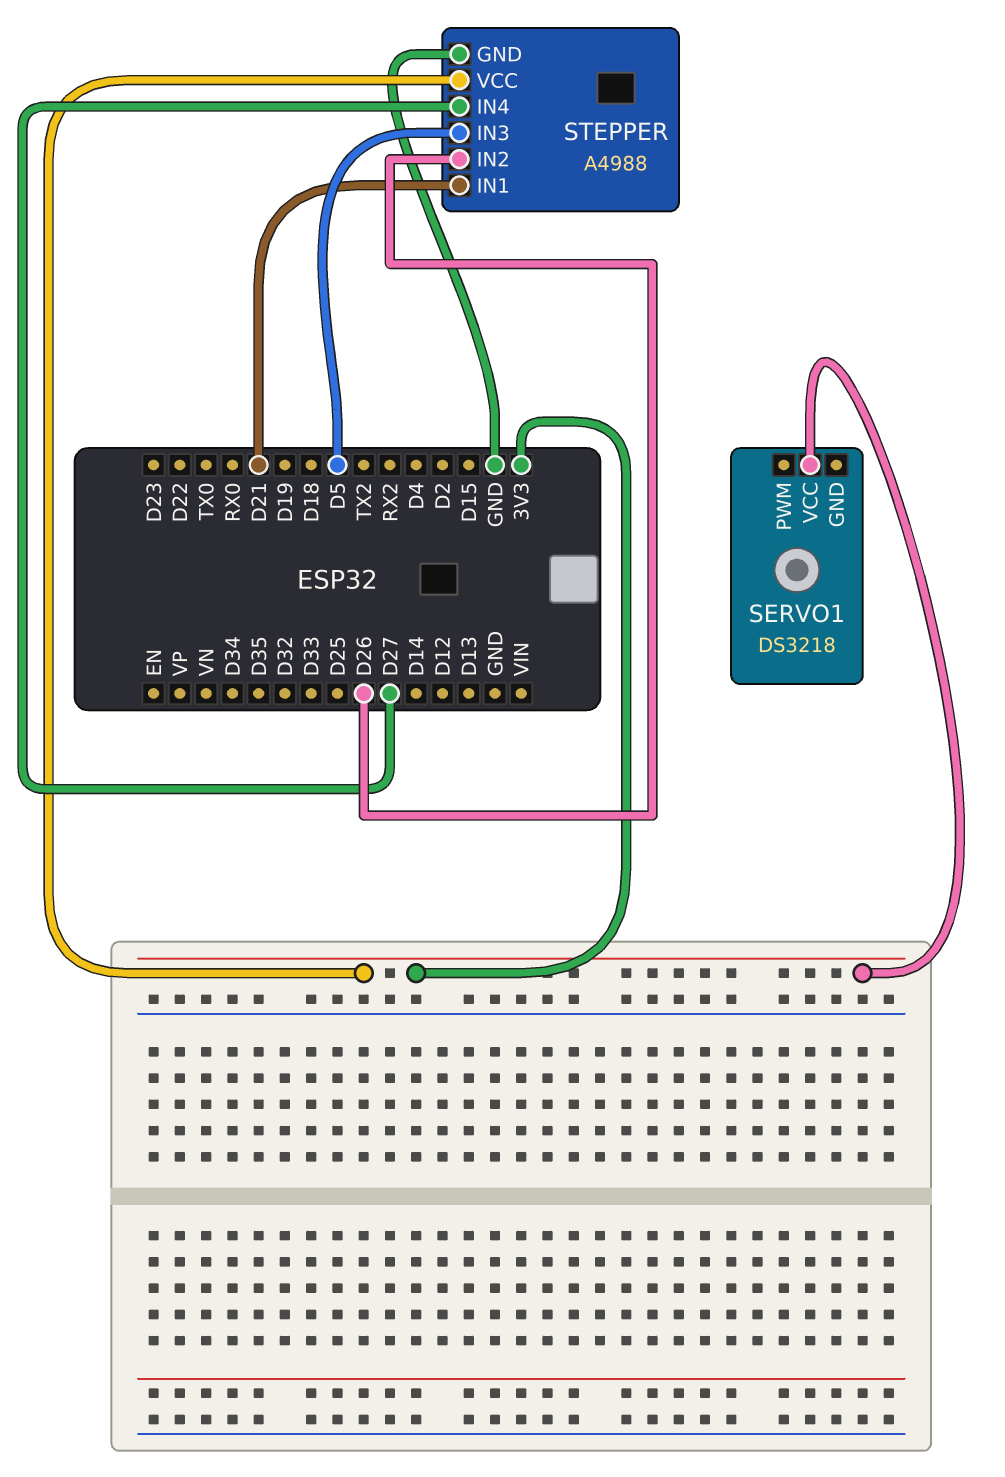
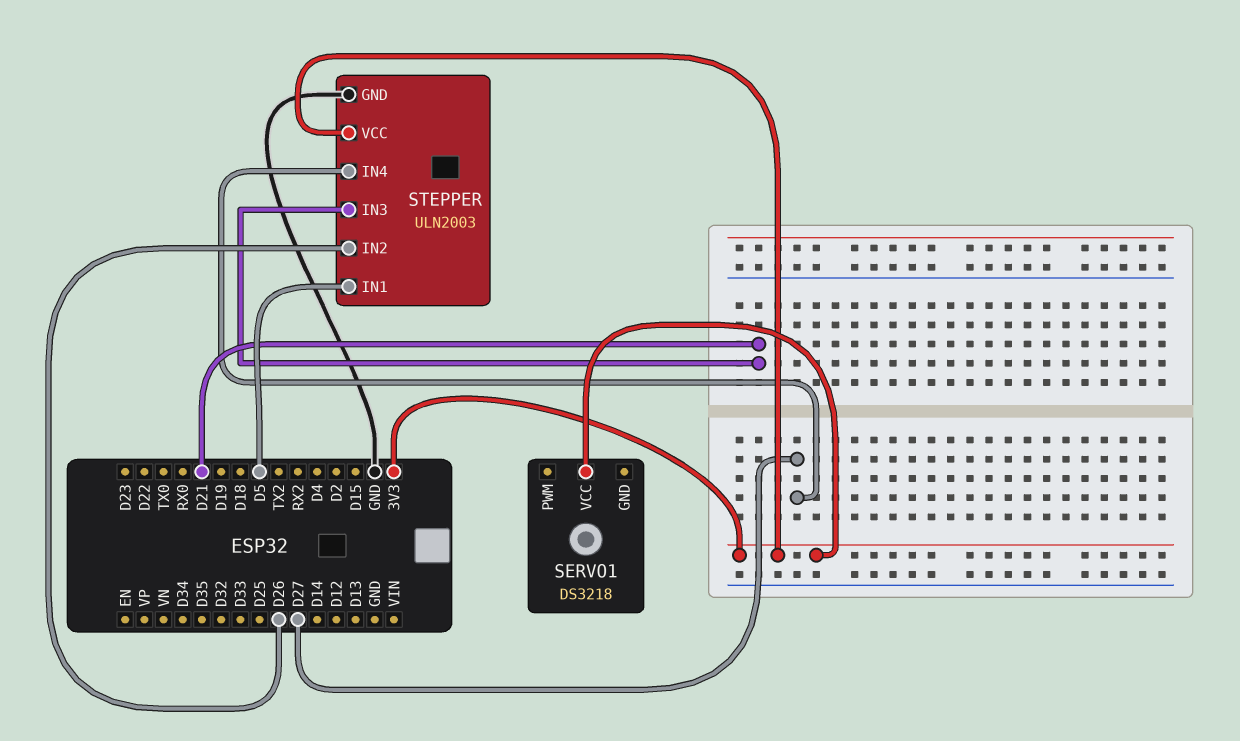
STEPPER: A4988 -> ULN2003
STEPPER pin IN1: D21 -> D5
STEPPER pin IN3: D5 -> D21

